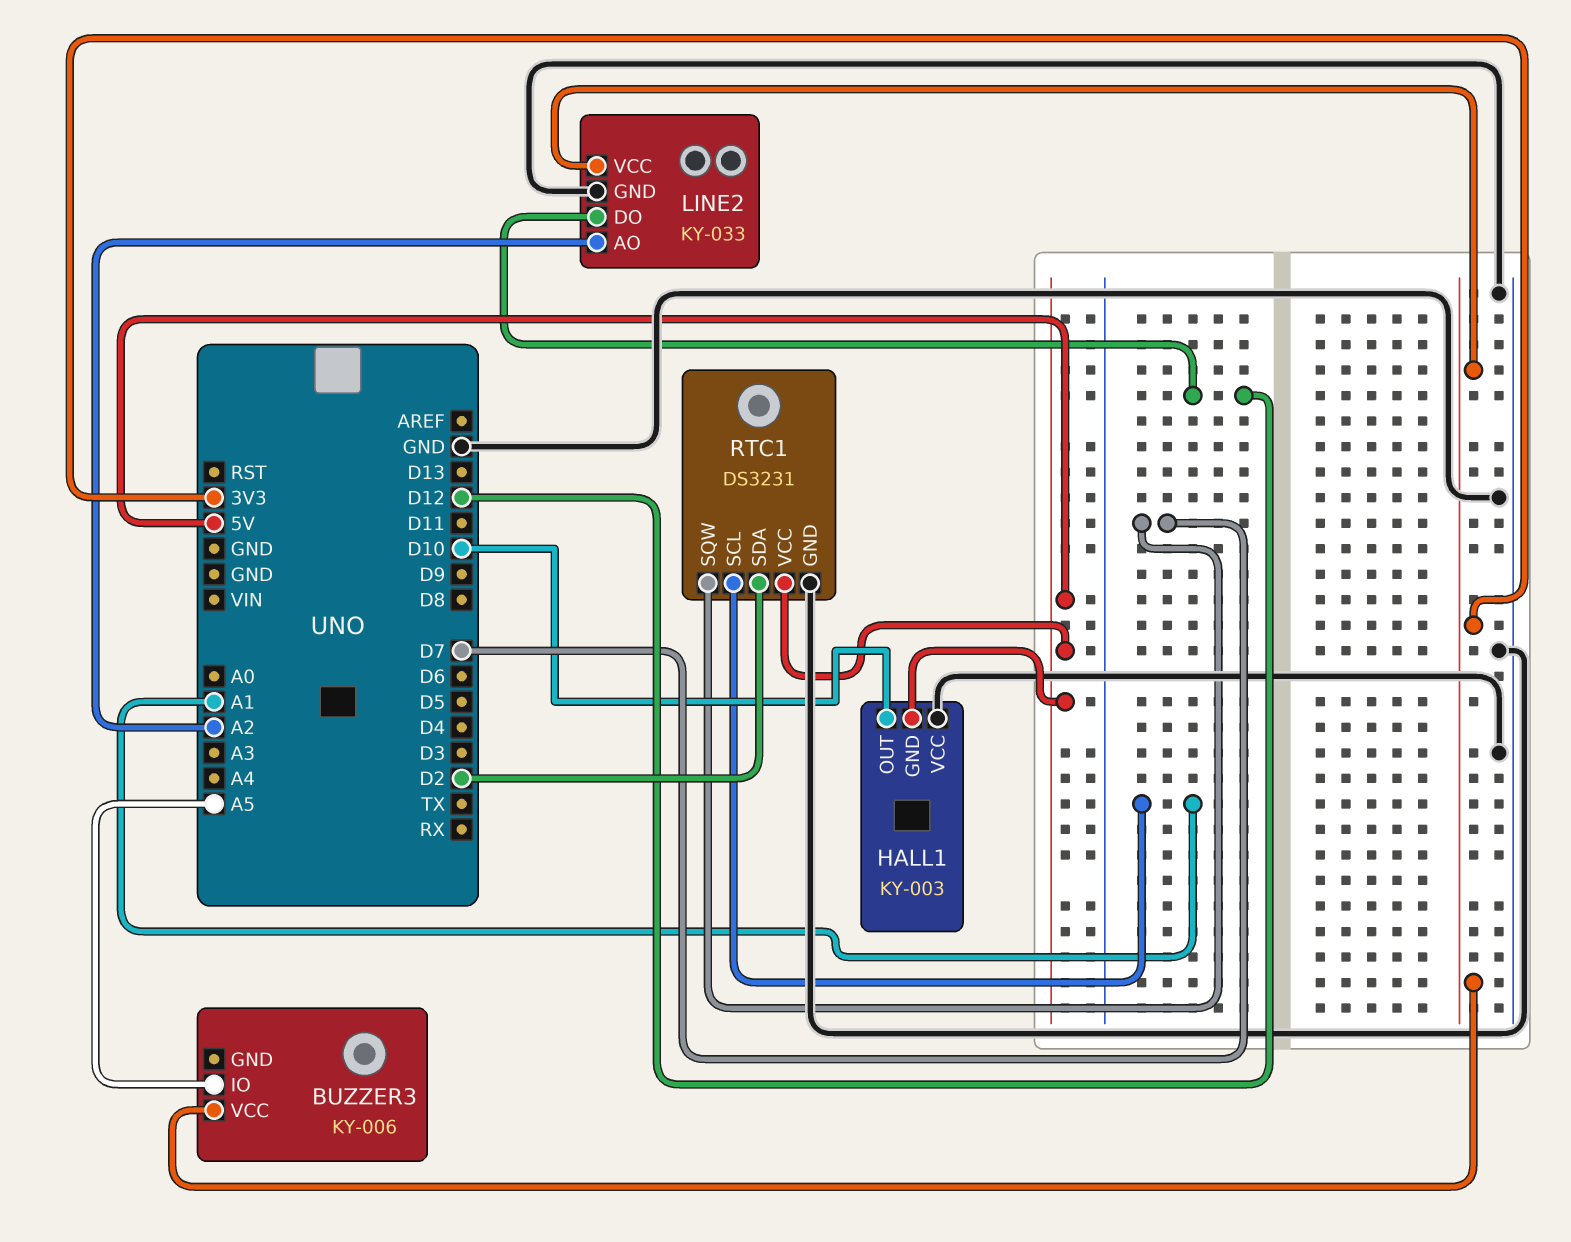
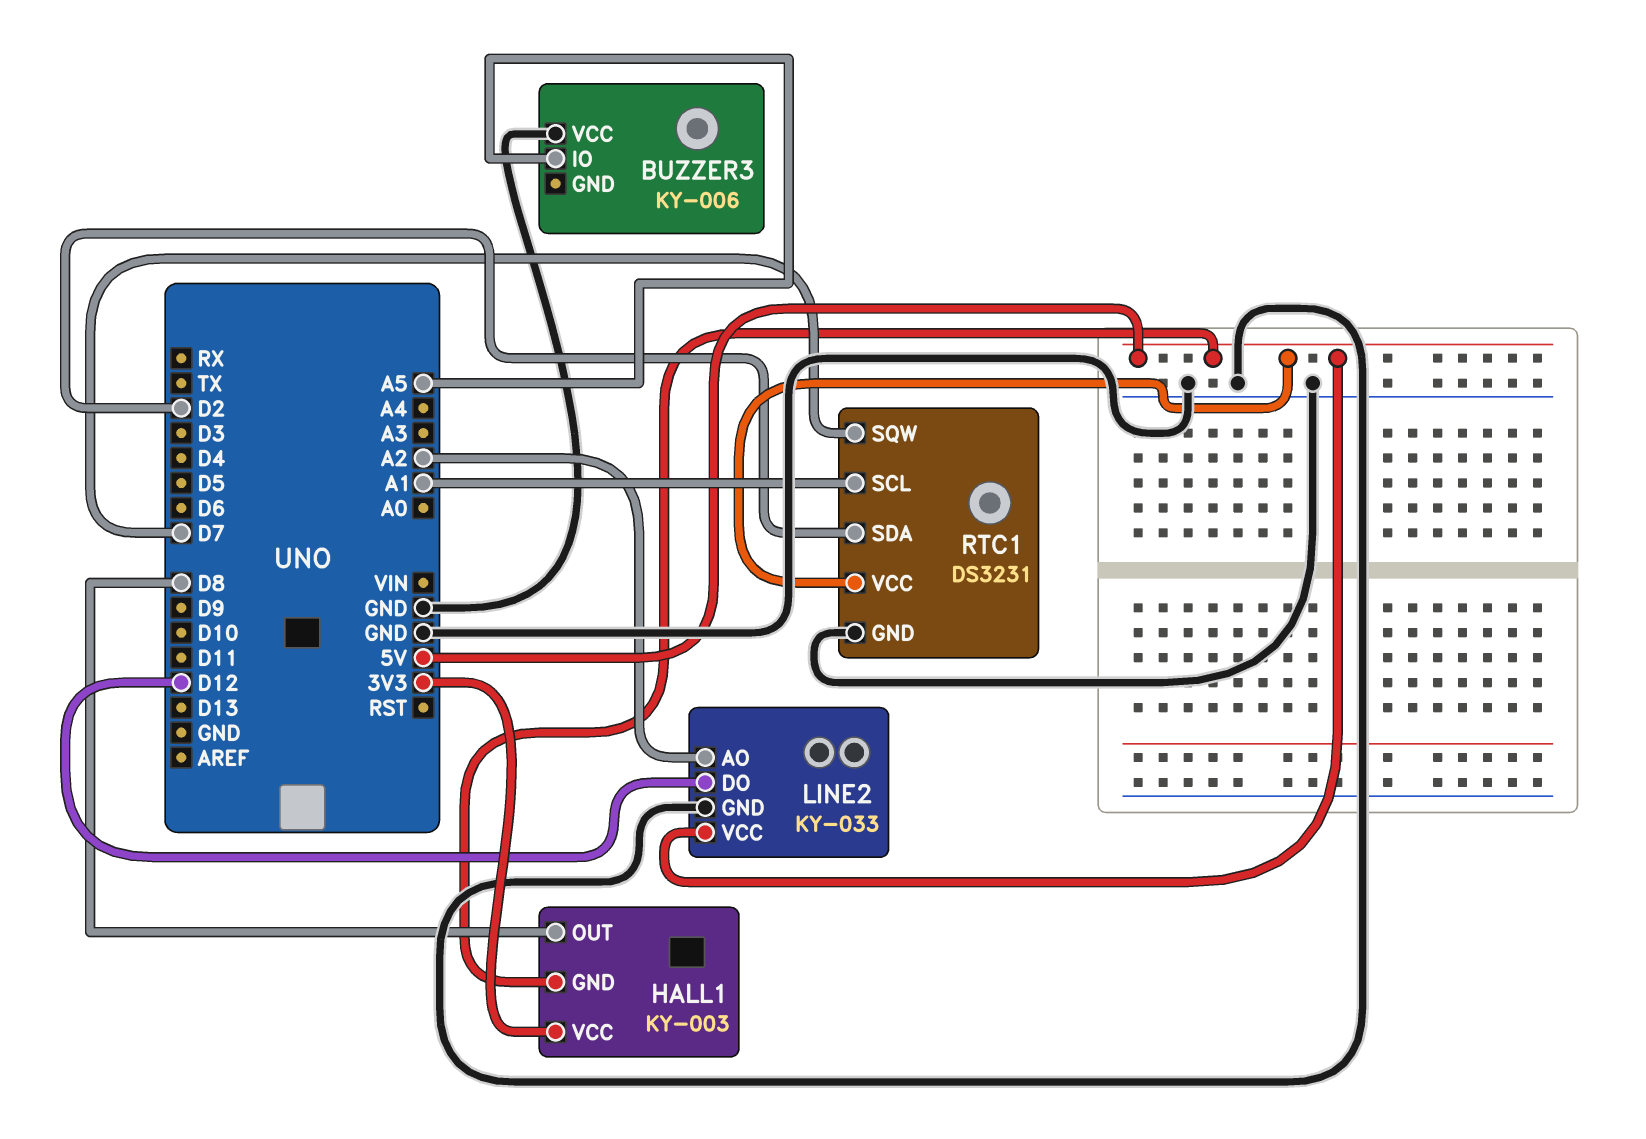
BUZZER3 pin VCC: 3V3 -> GND
HALL1 pin OUT: D10 -> D8
HALL1 pin VCC: GND -> 3V3
LINE2 pin VCC: 3V3 -> 5V

